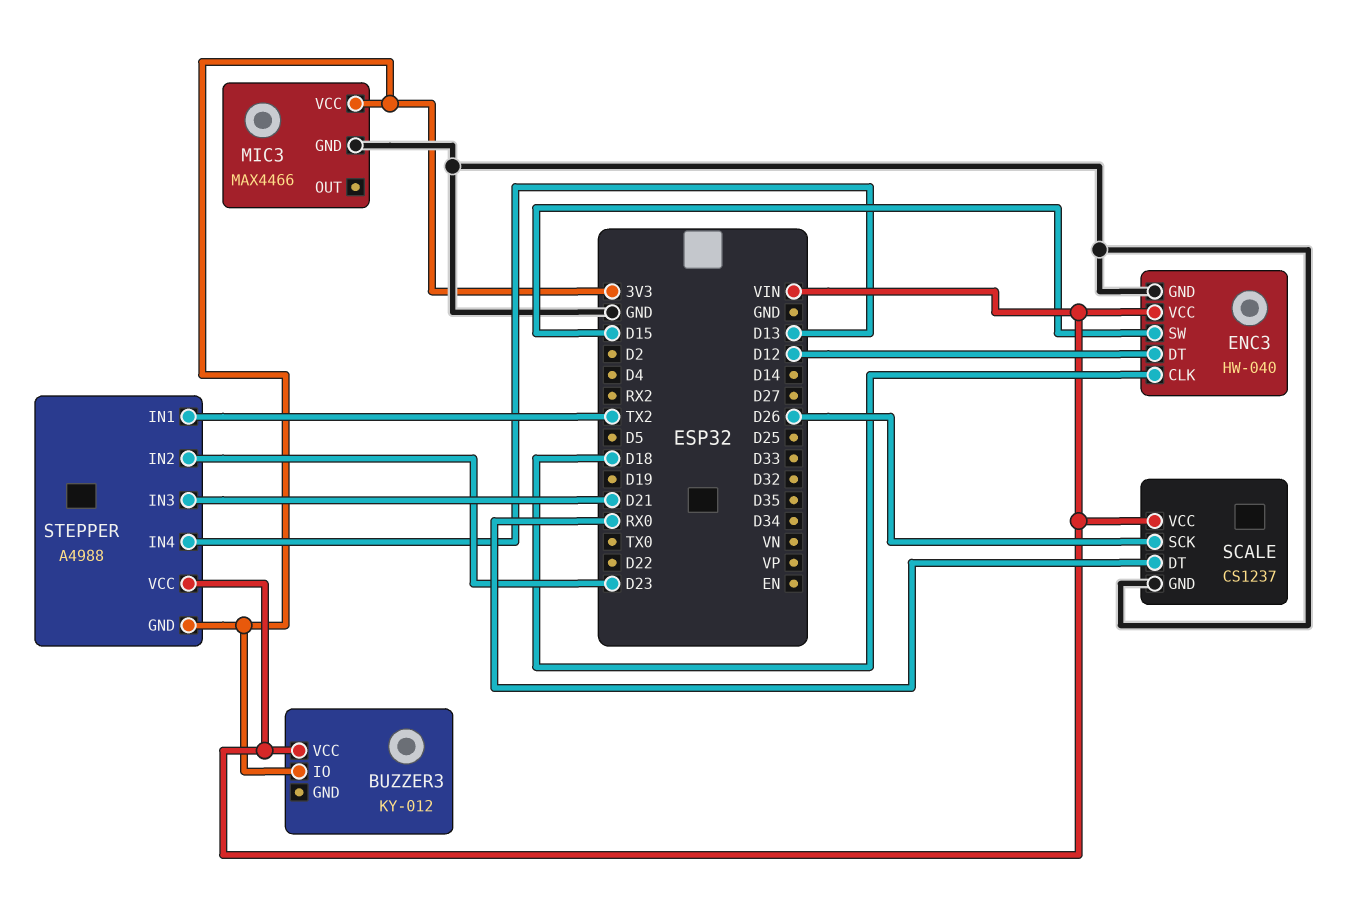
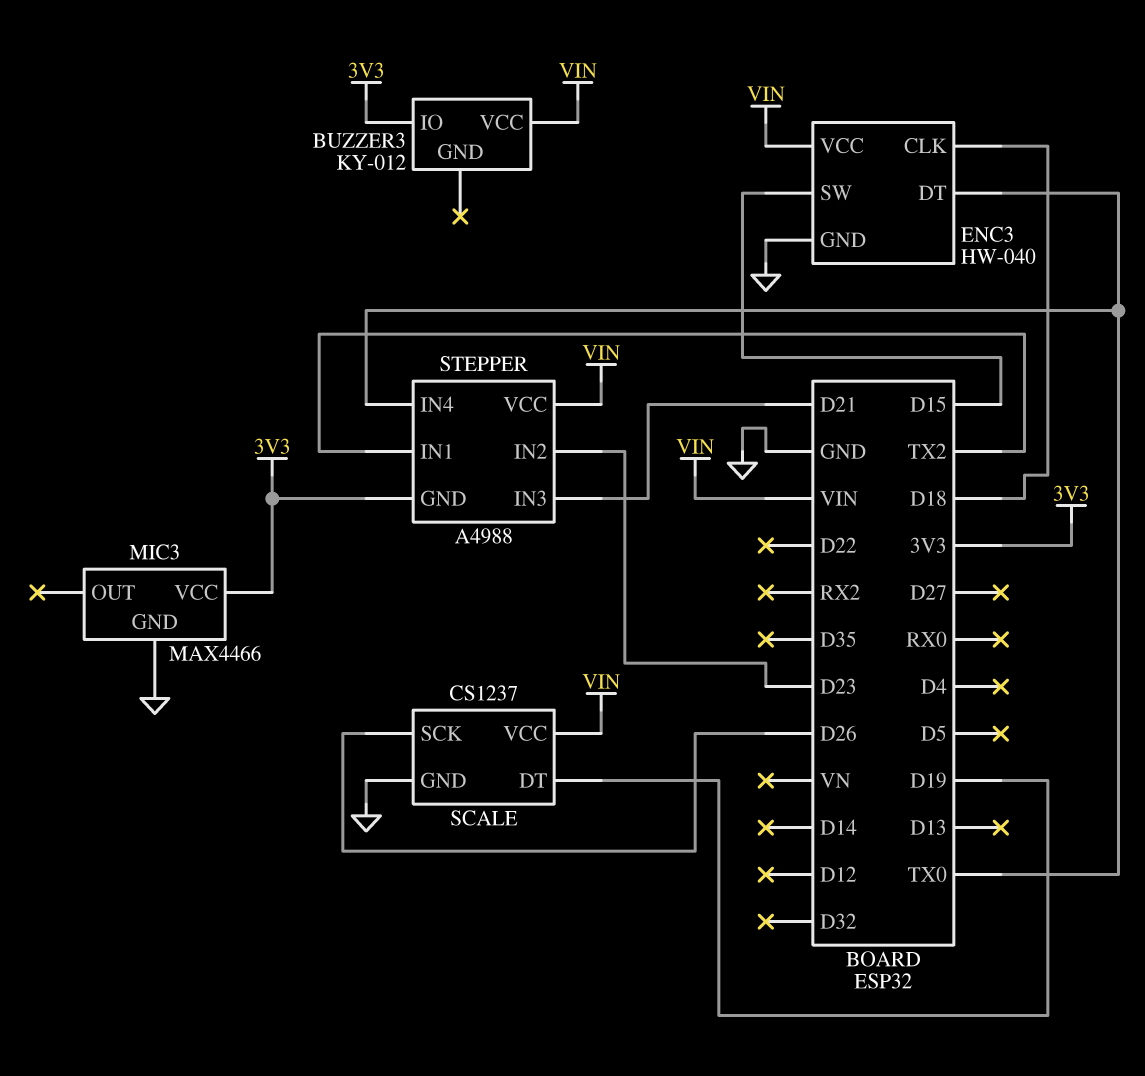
ENC3 pin DT: D12 -> TX0
SCALE pin DT: RX0 -> D19
STEPPER pin IN4: D13 -> TX0

